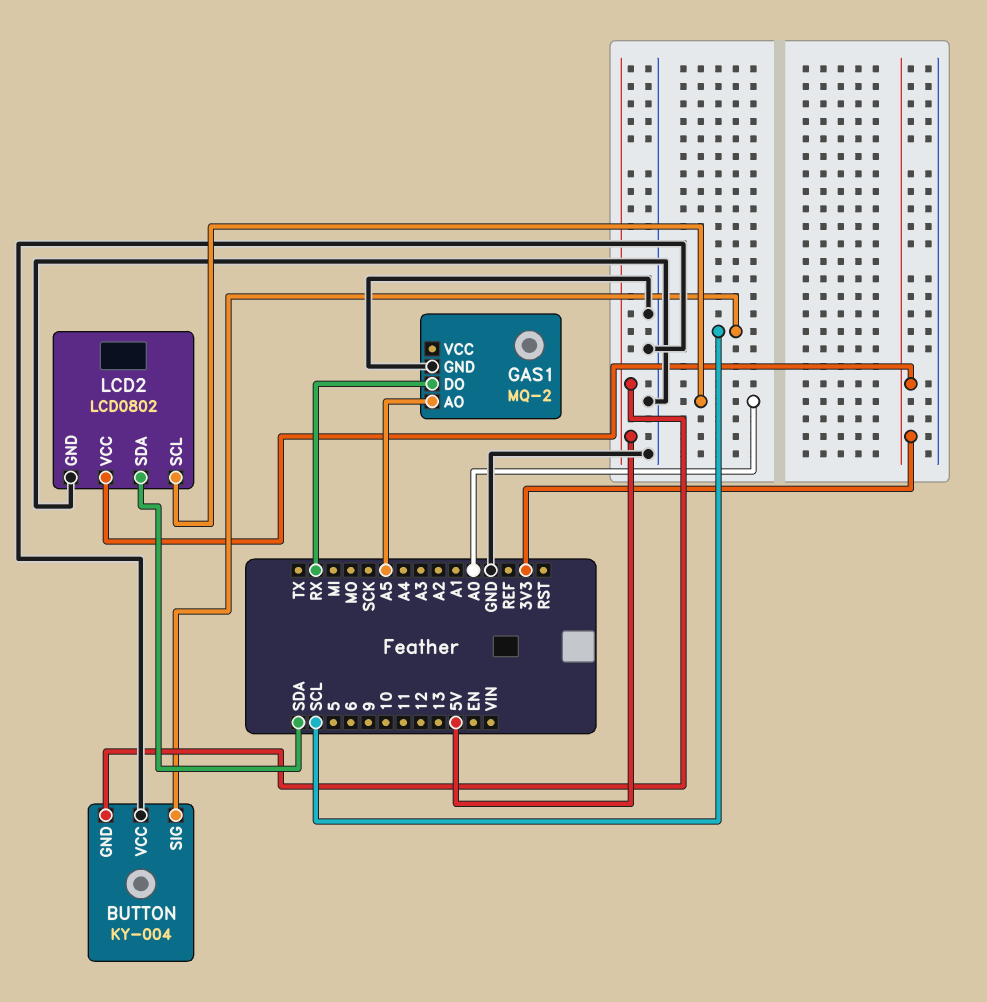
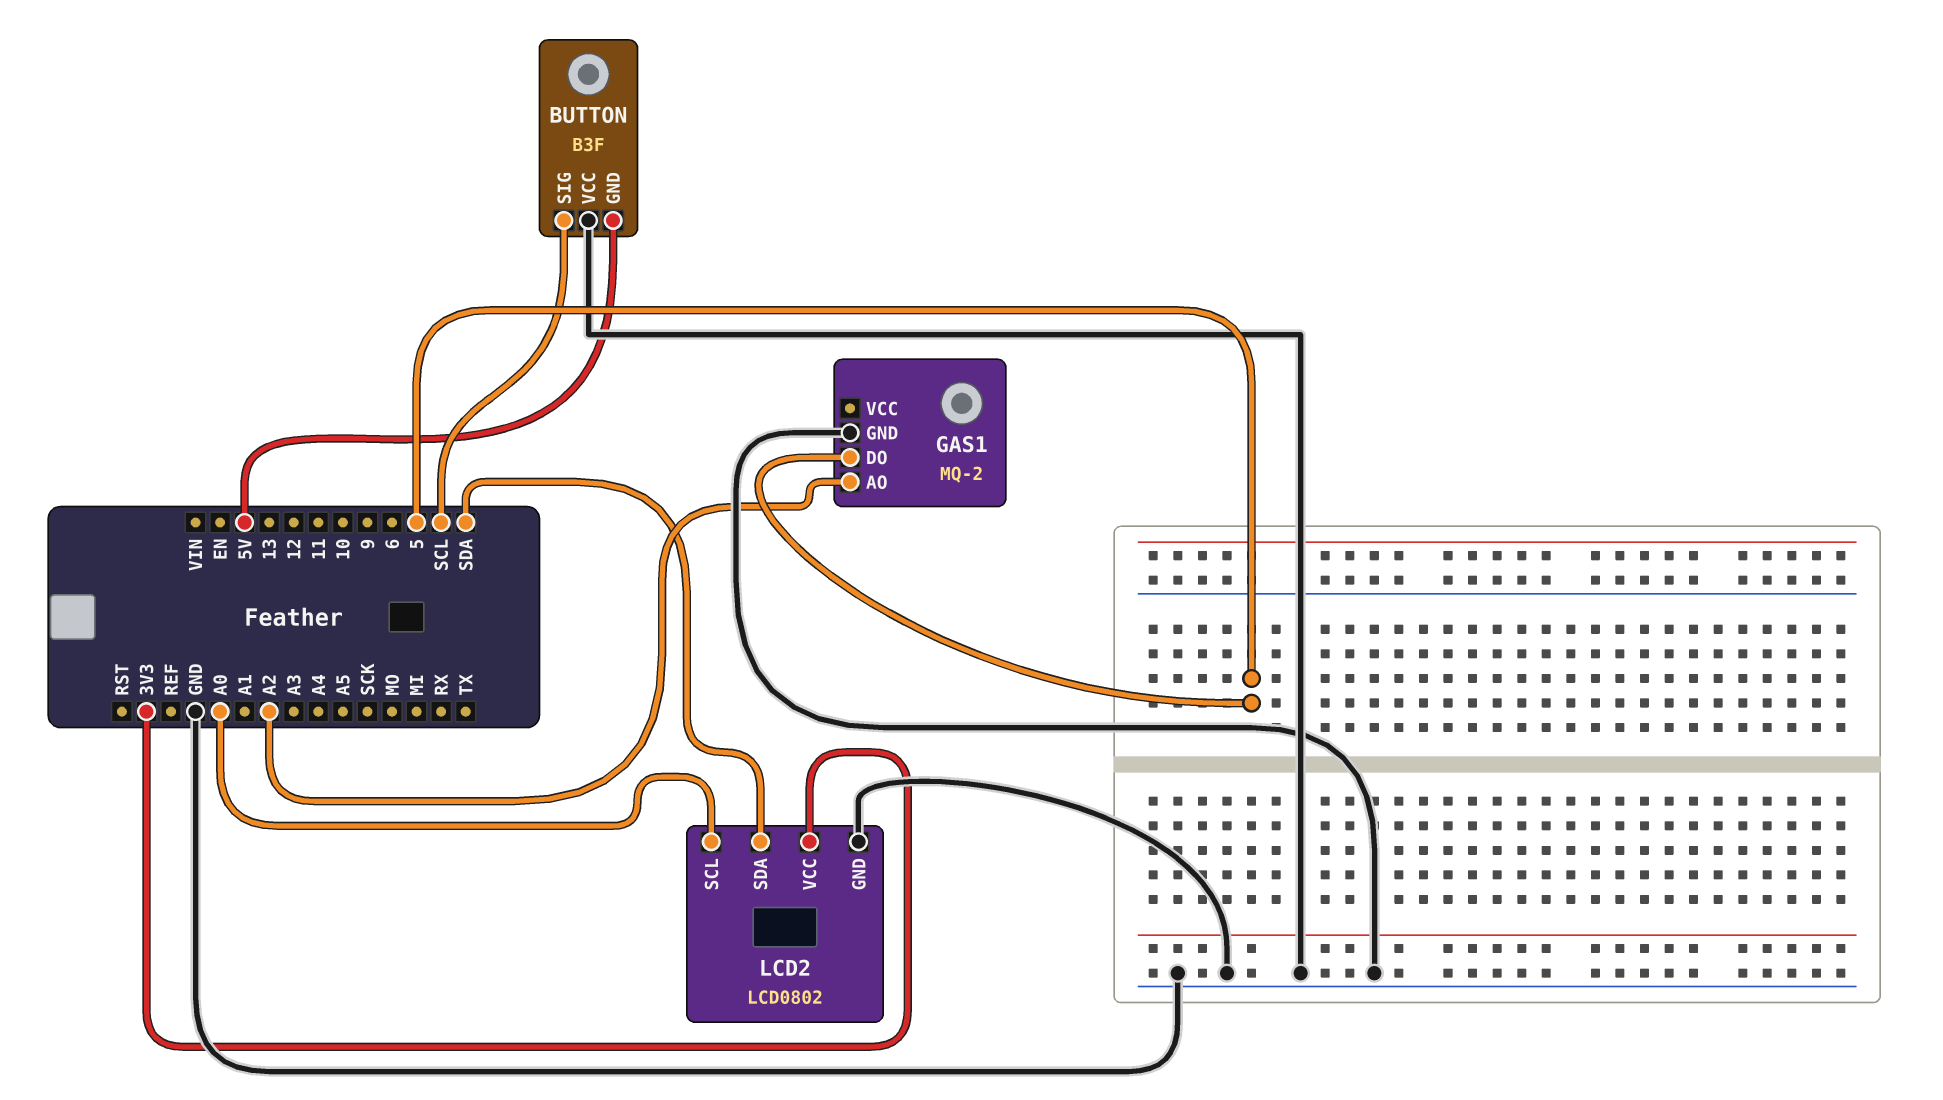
BUTTON: KY-004 -> B3F
GAS1 pin AO: A5 -> A2
GAS1 pin DO: RX -> 5

